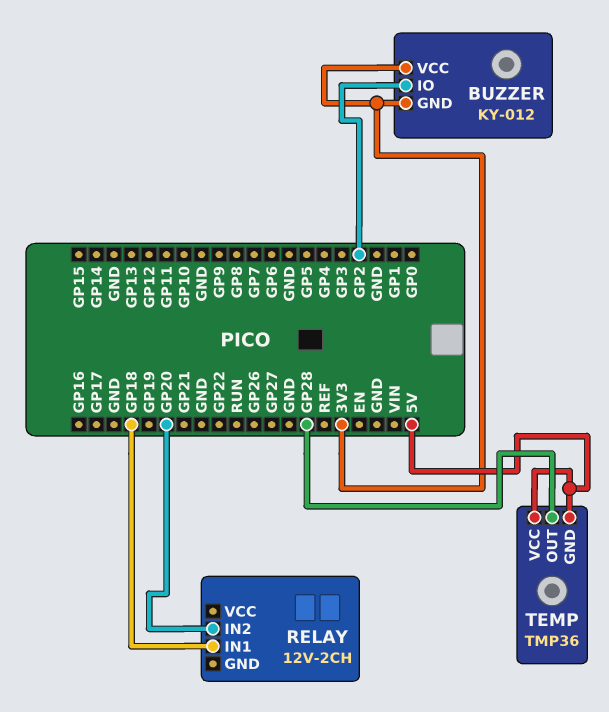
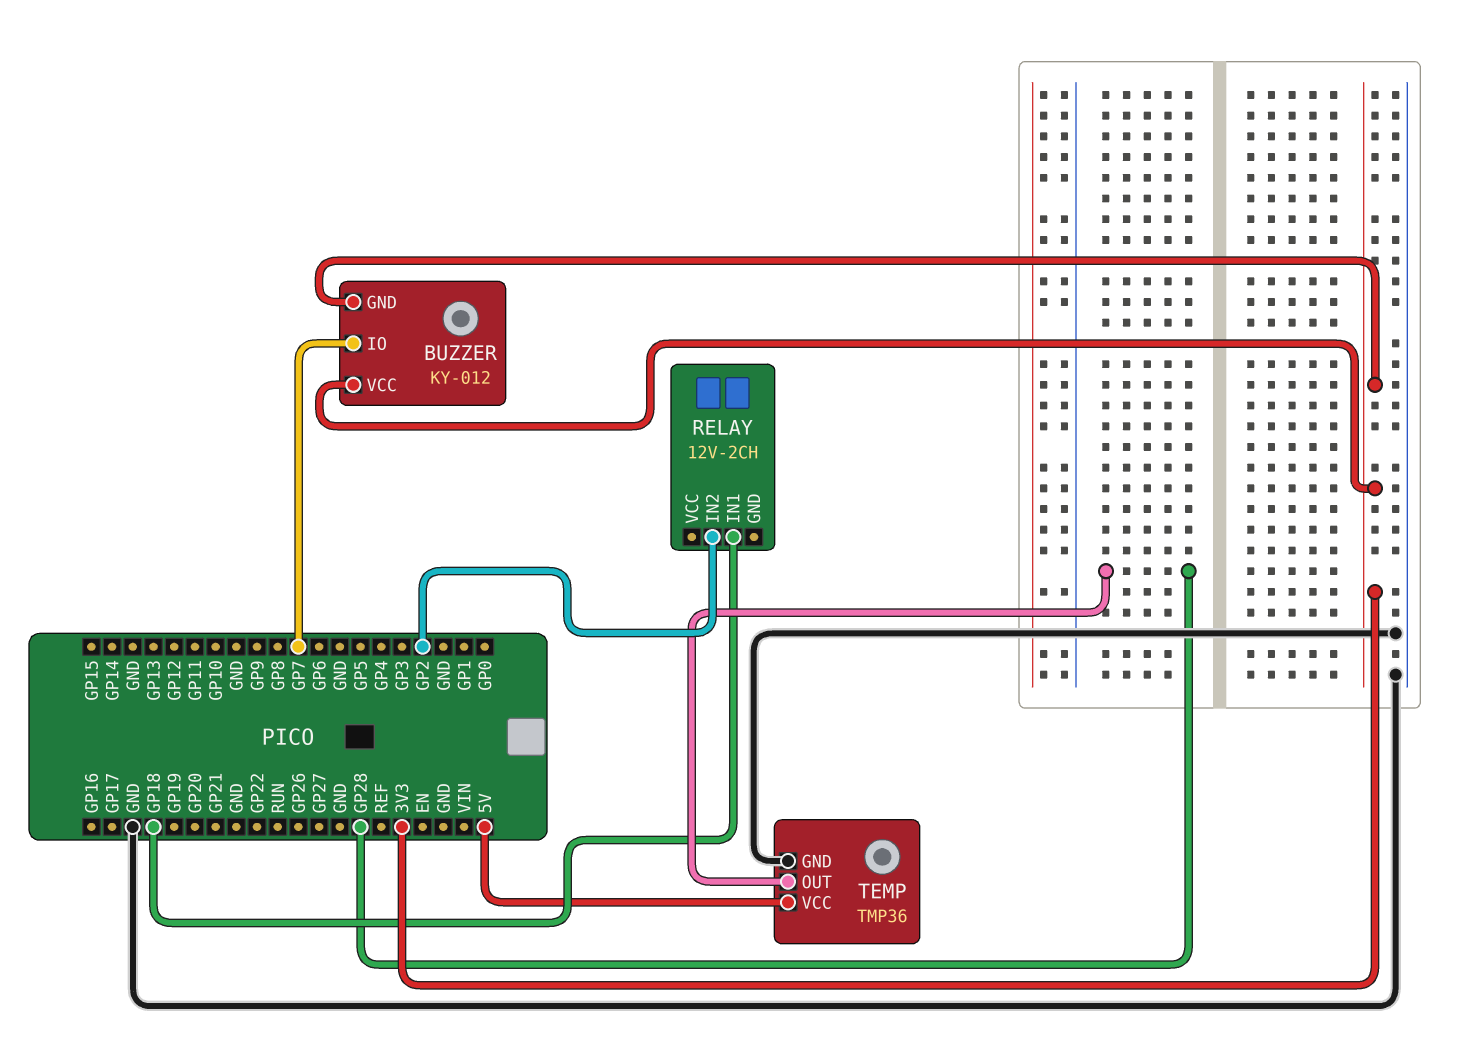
BUZZER pin IO: GP2 -> GP7
RELAY pin IN2: GP20 -> GP2
TEMP pin GND: 5V -> GND

